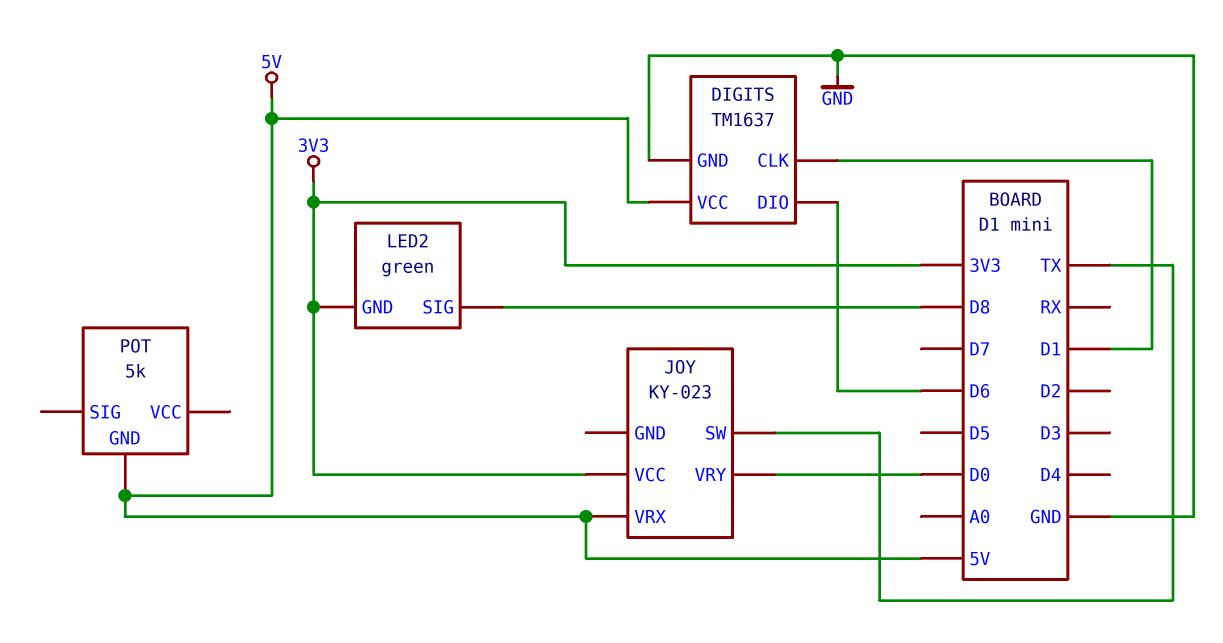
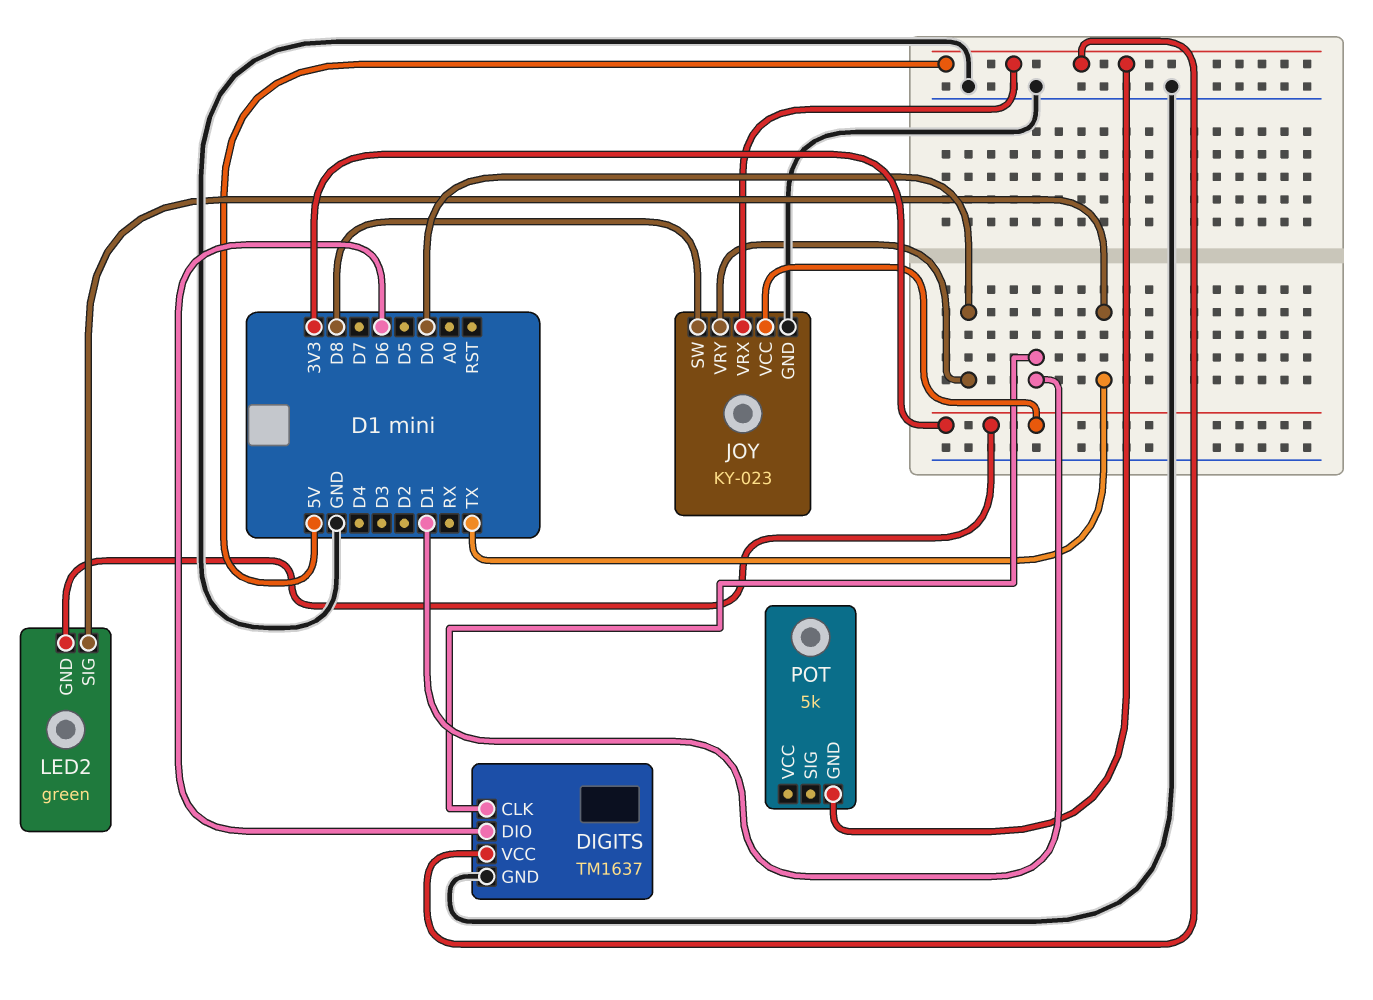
JOY pin GND: none -> GND
JOY pin SW: TX -> D8
LED2 pin SIG: D8 -> TX

